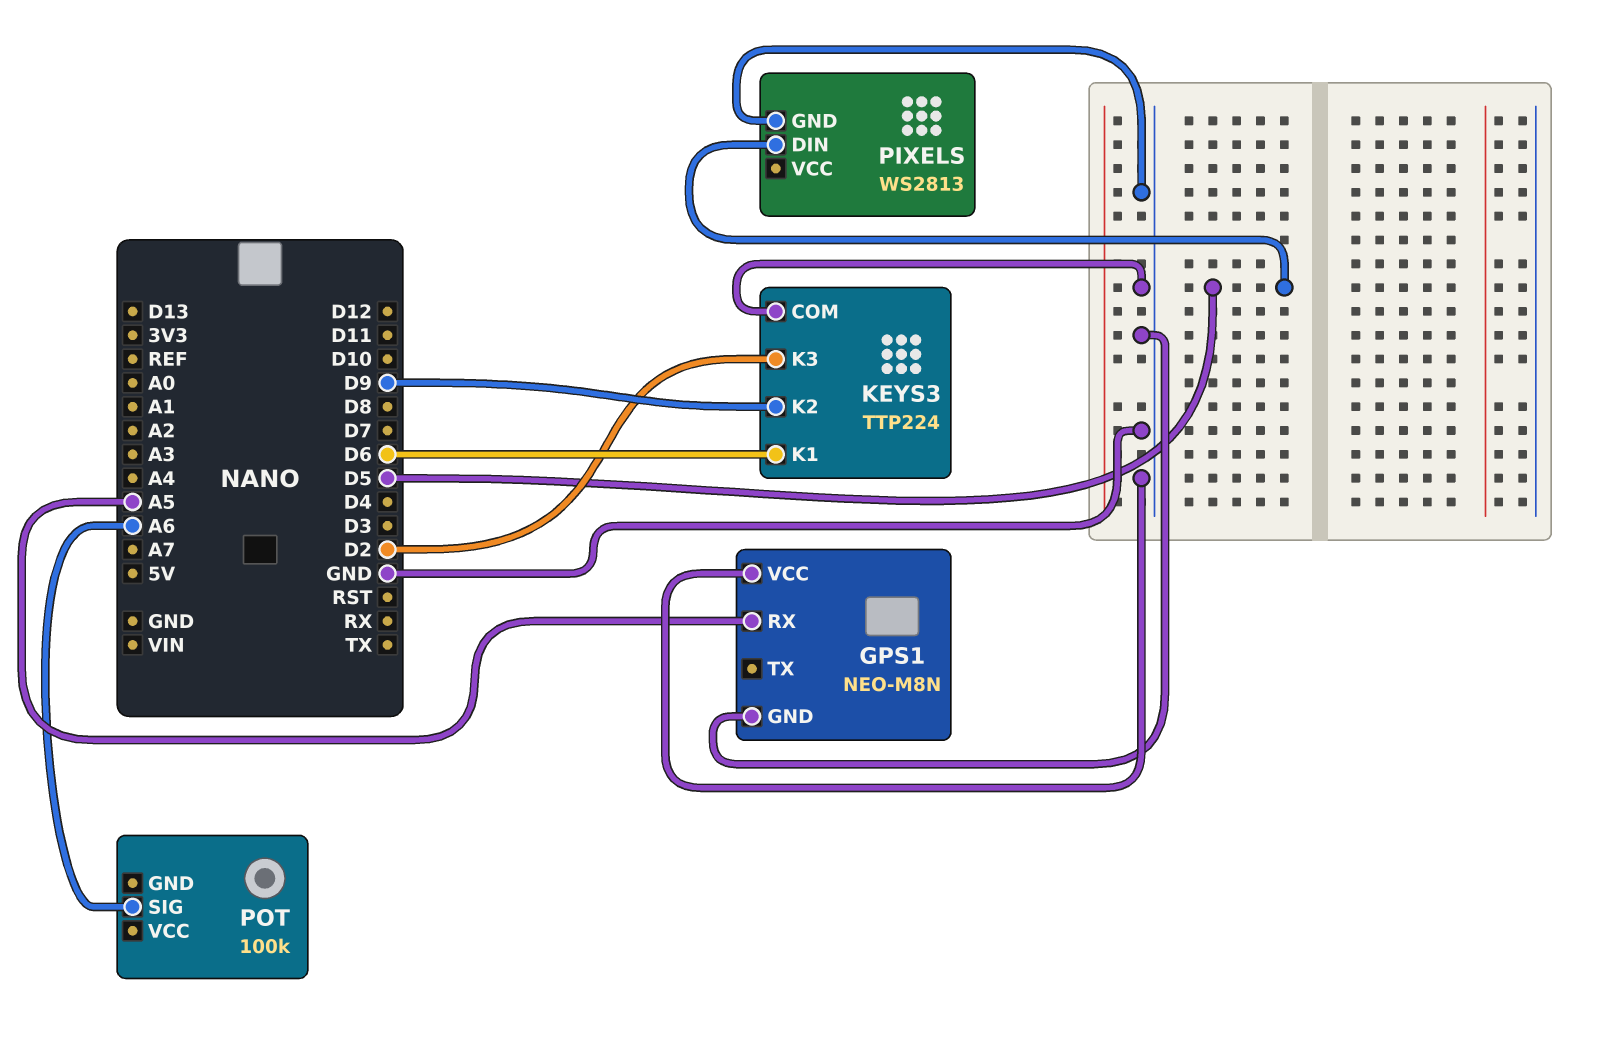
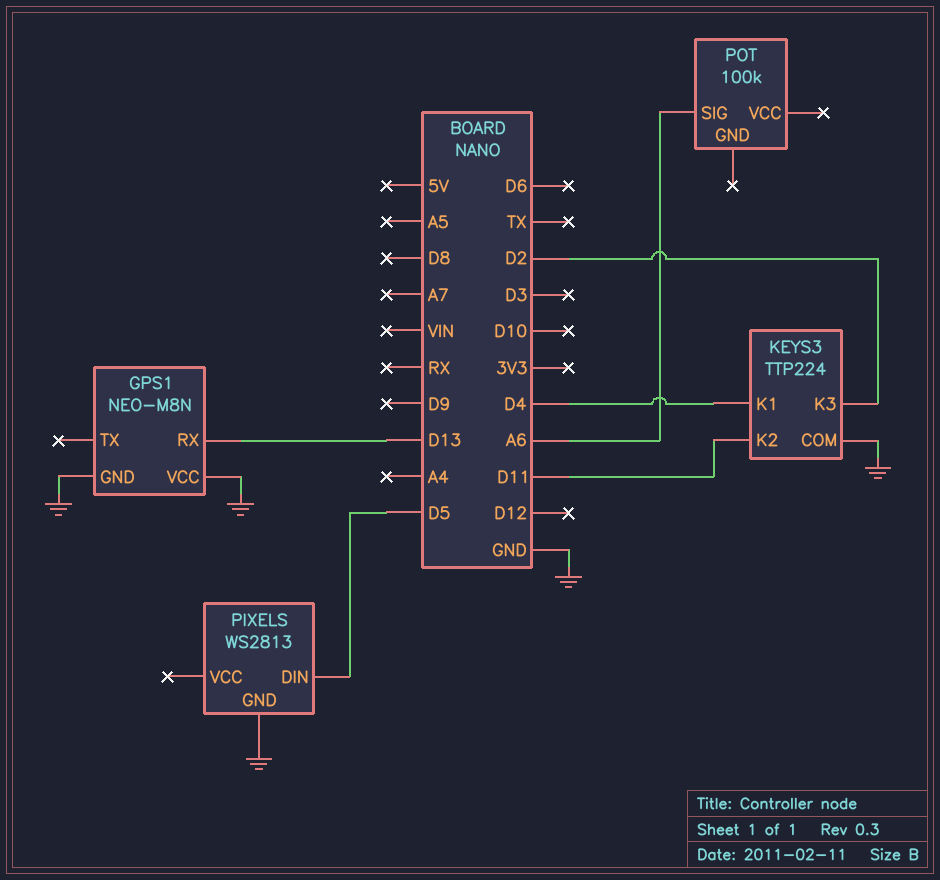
GPS1 pin RX: A5 -> D13
KEYS3 pin K1: D6 -> D4
KEYS3 pin K2: D9 -> D11

